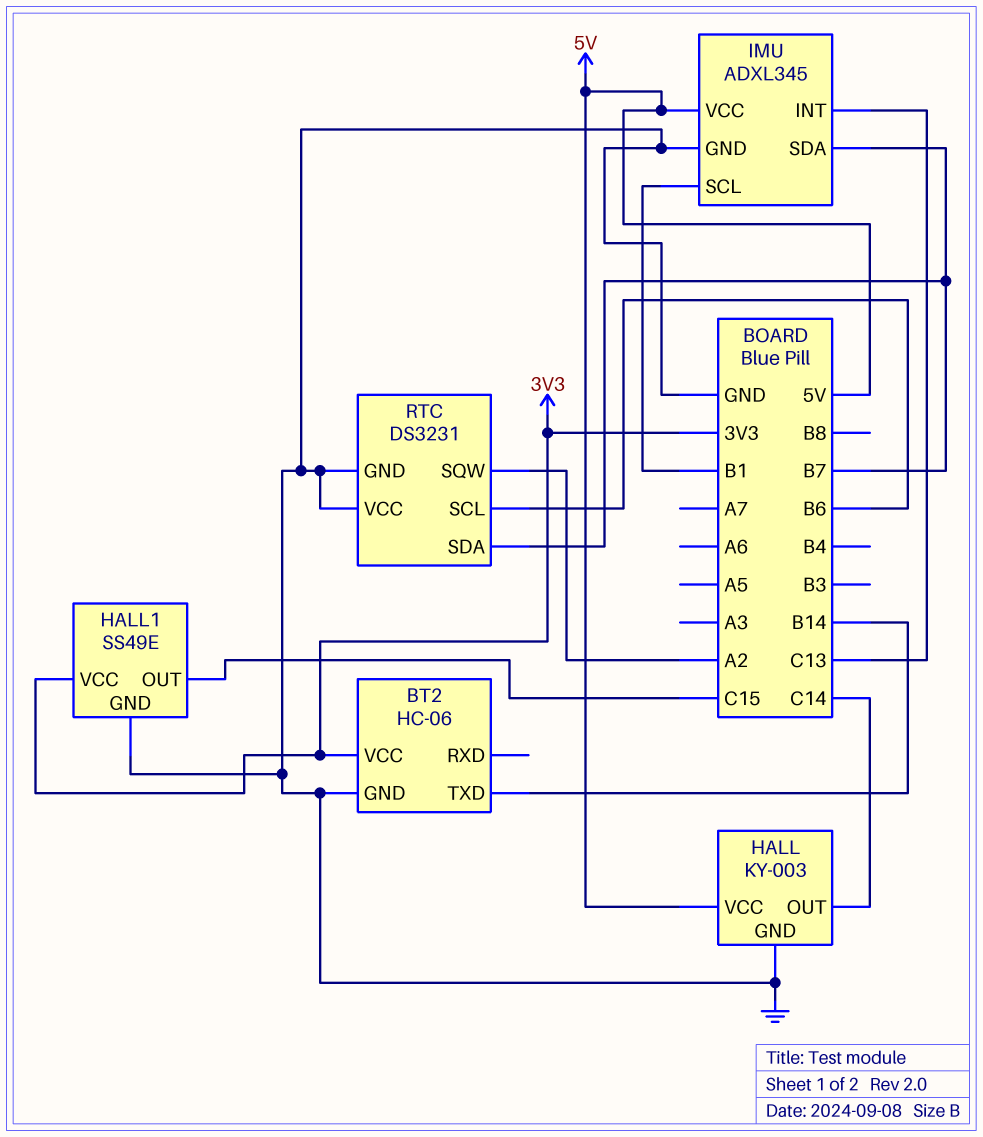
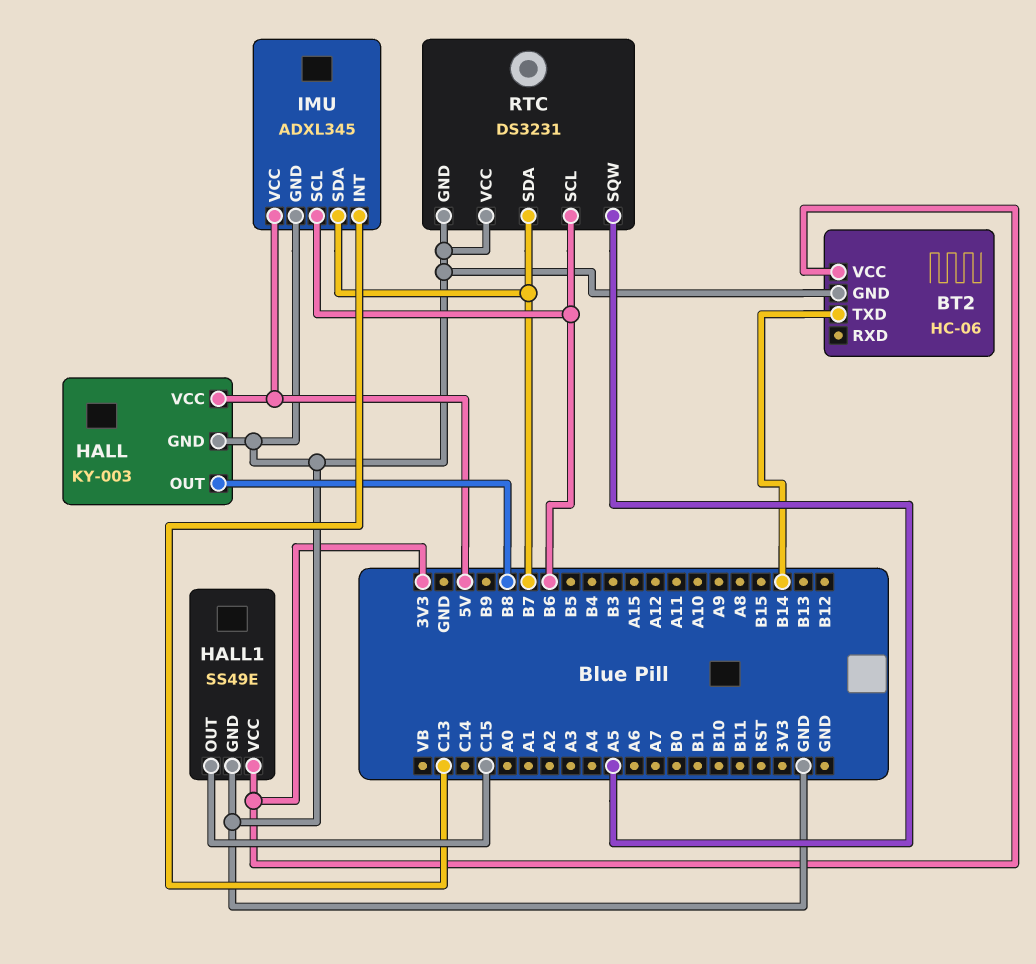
HALL pin OUT: C14 -> B8
IMU pin SCL: B1 -> B6
RTC pin SQW: A2 -> A5

